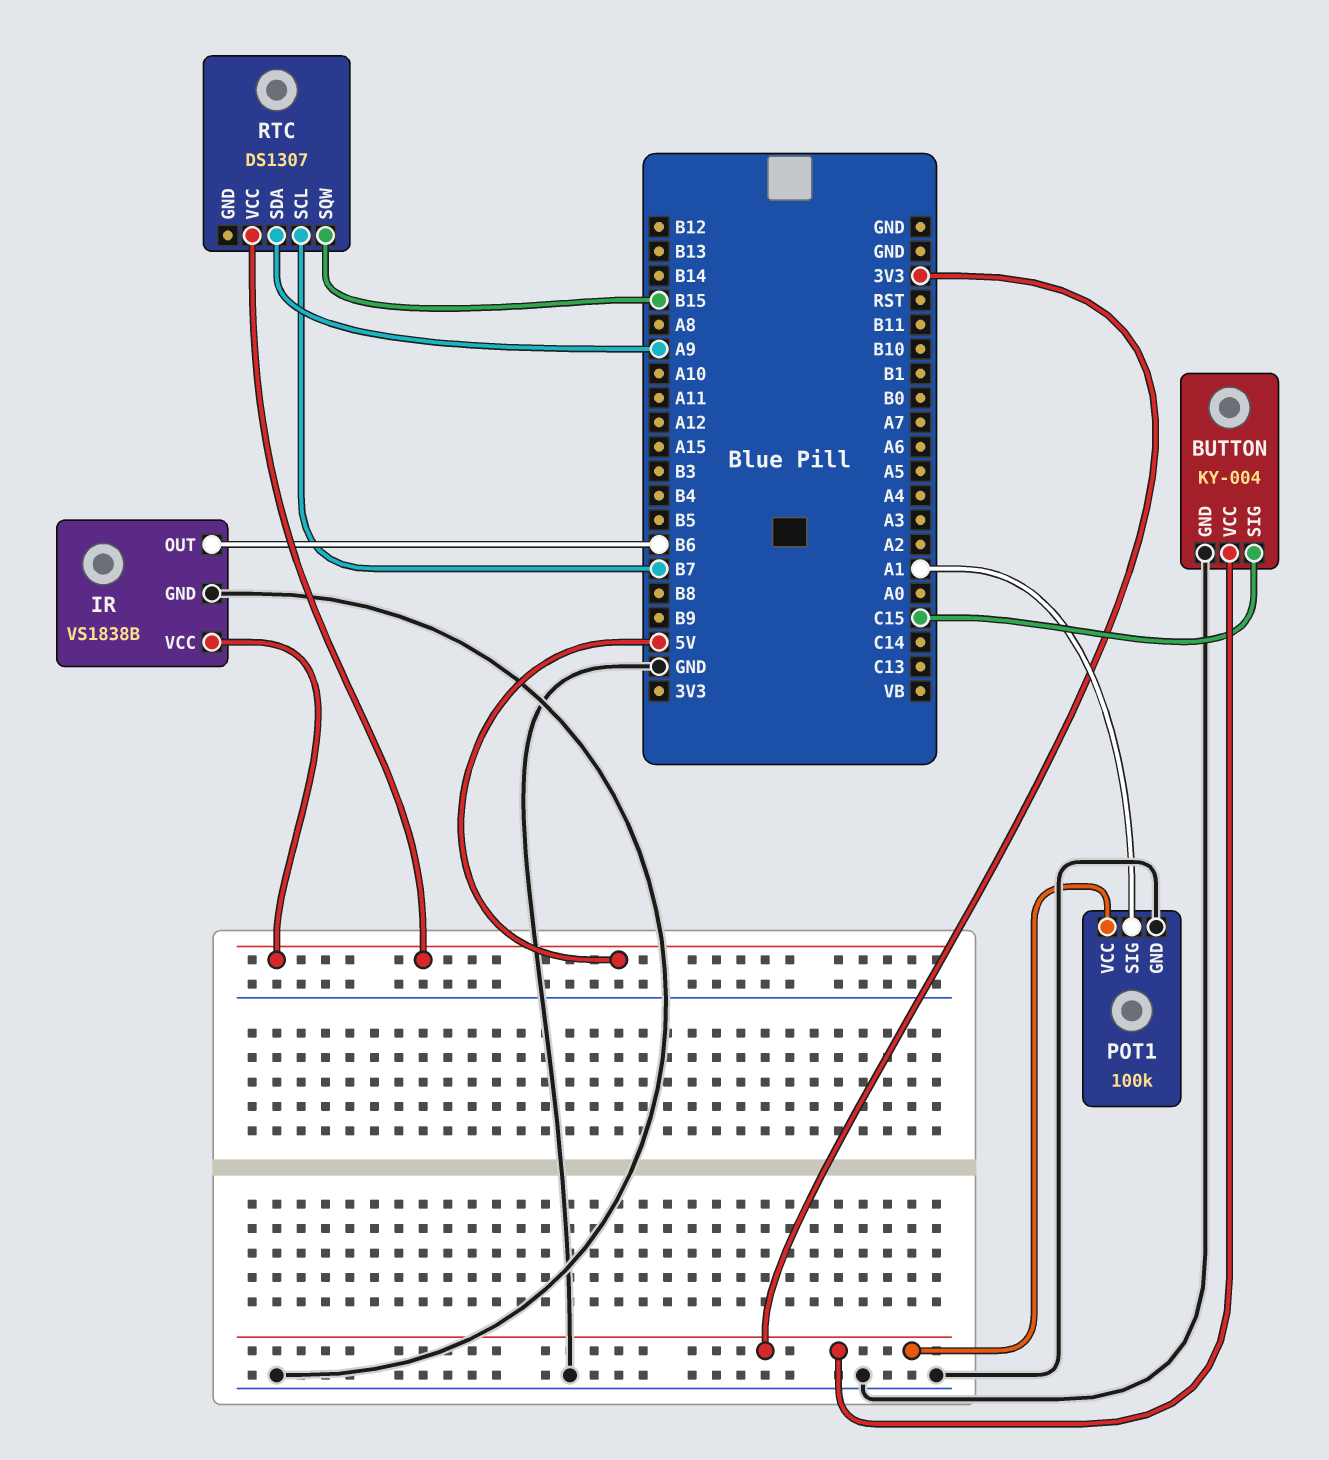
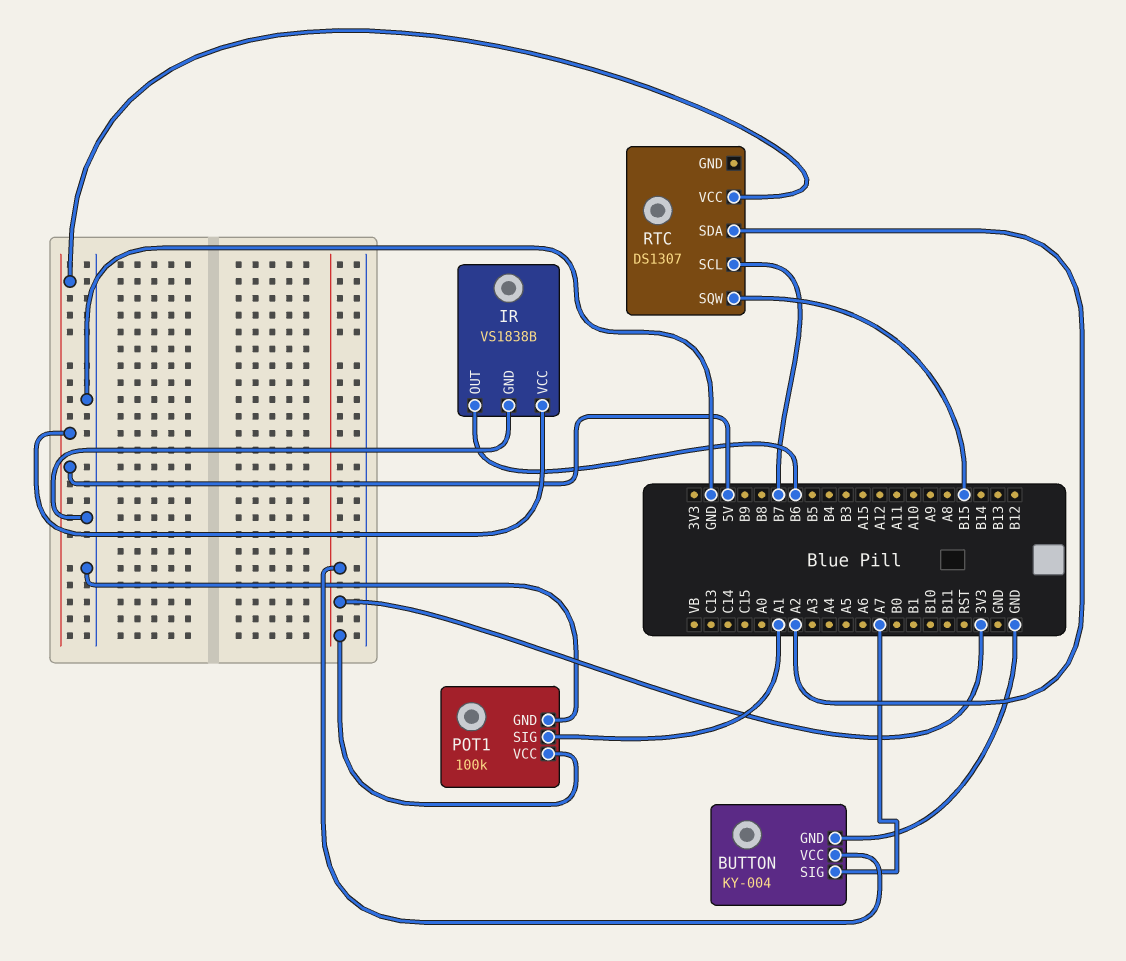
BUTTON pin SIG: C15 -> A7
RTC pin SDA: A9 -> A2

